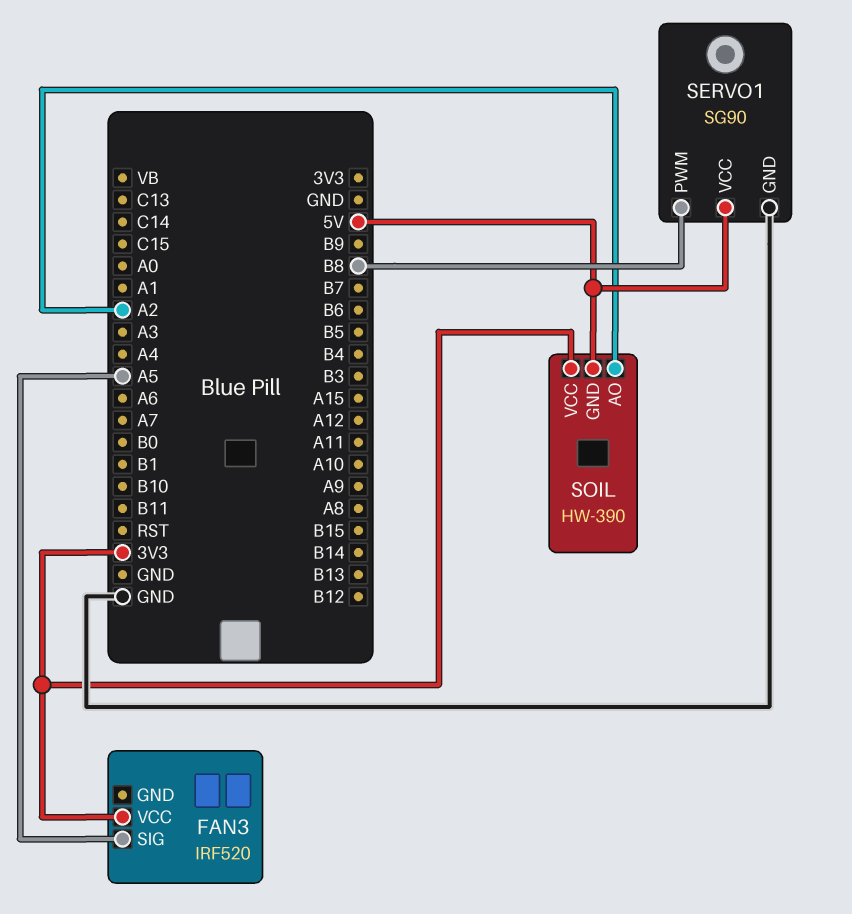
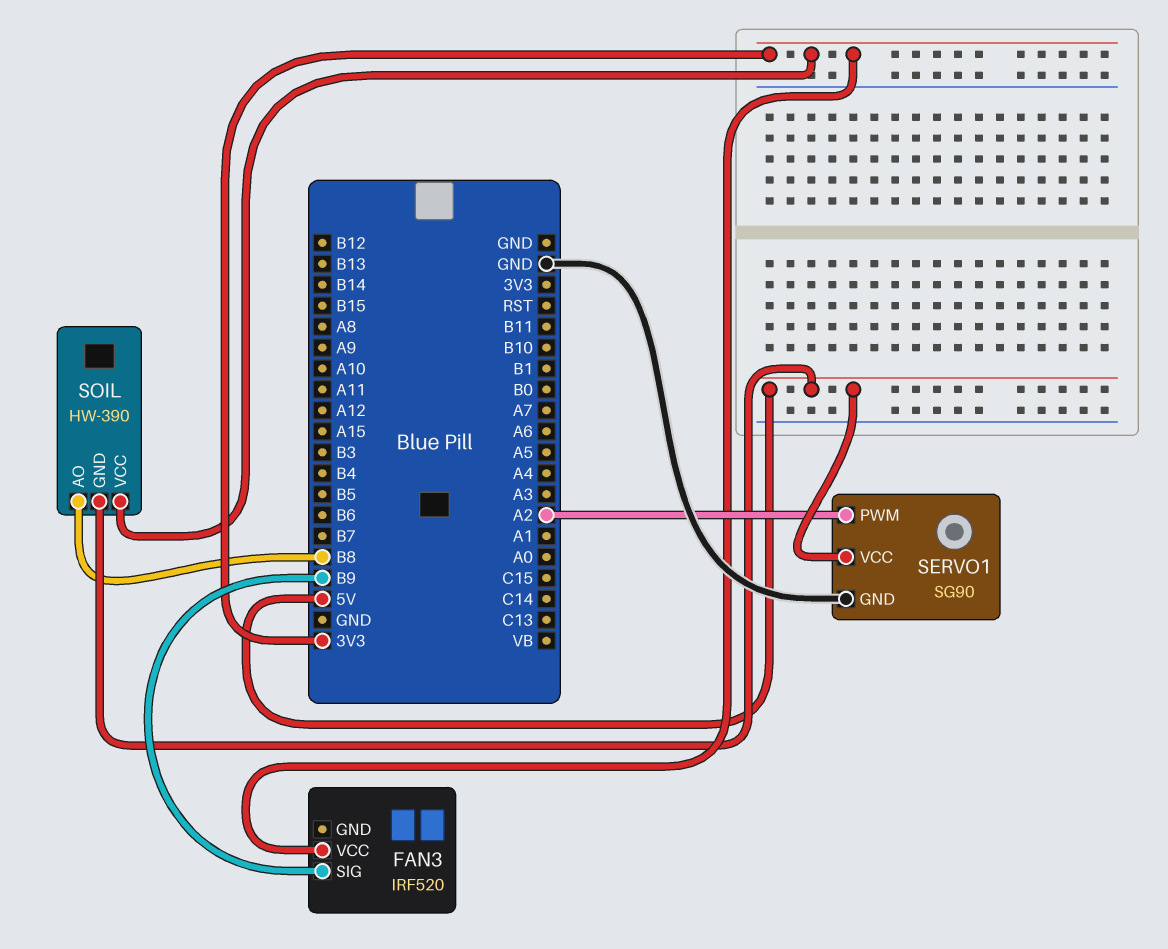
FAN3 pin SIG: A5 -> B9
SERVO1 pin PWM: B8 -> A2
SOIL pin AO: A2 -> B8

